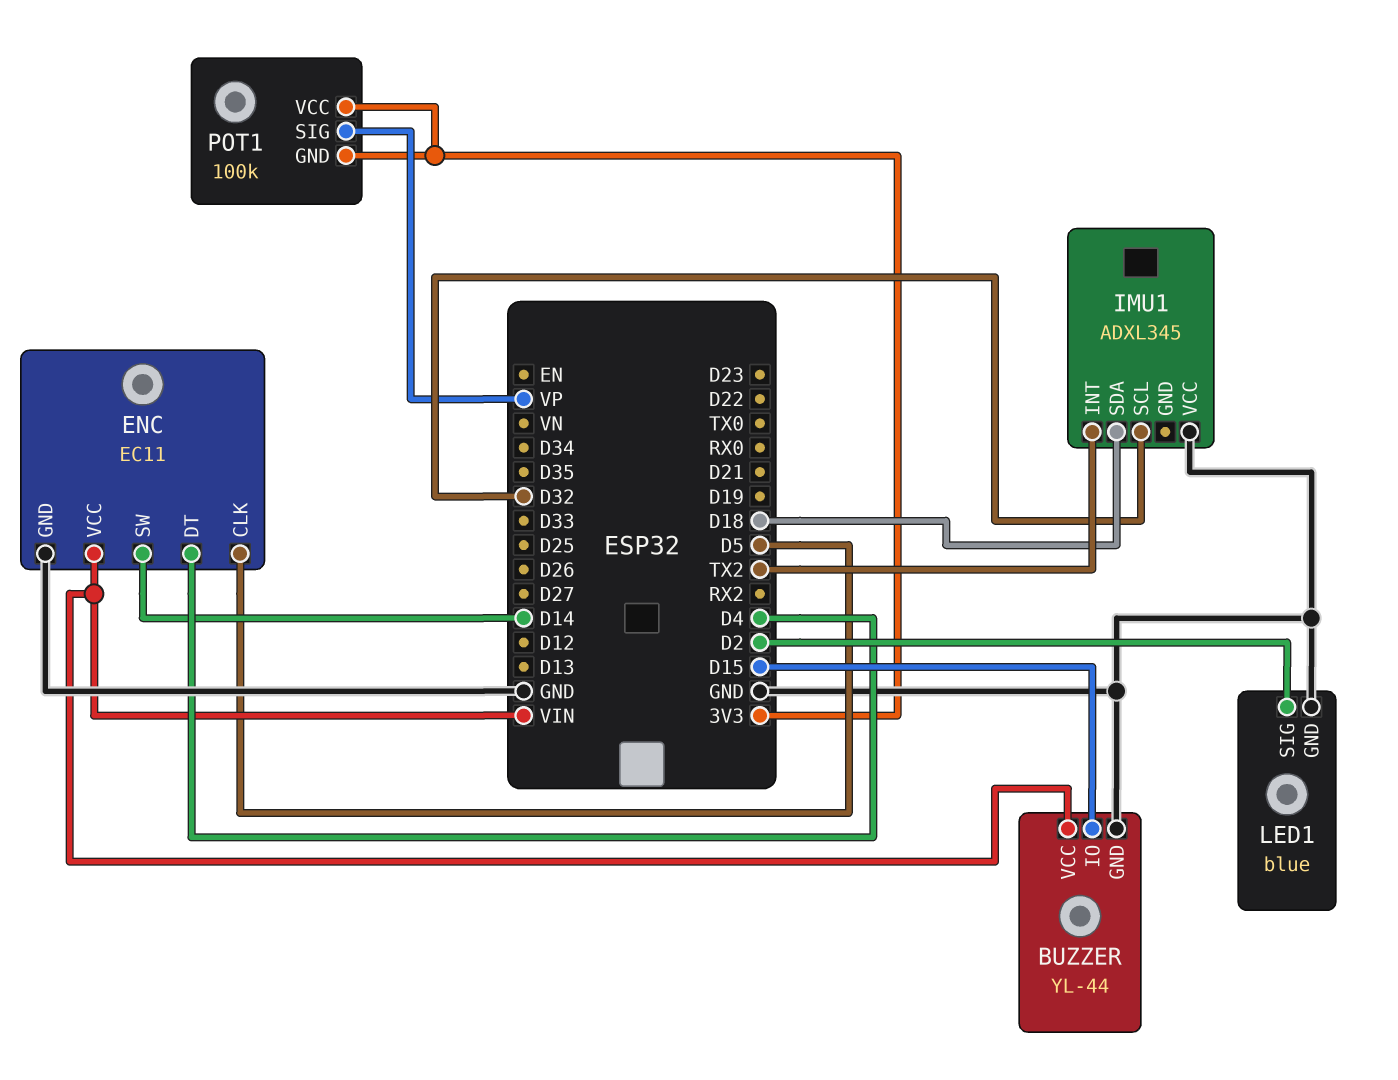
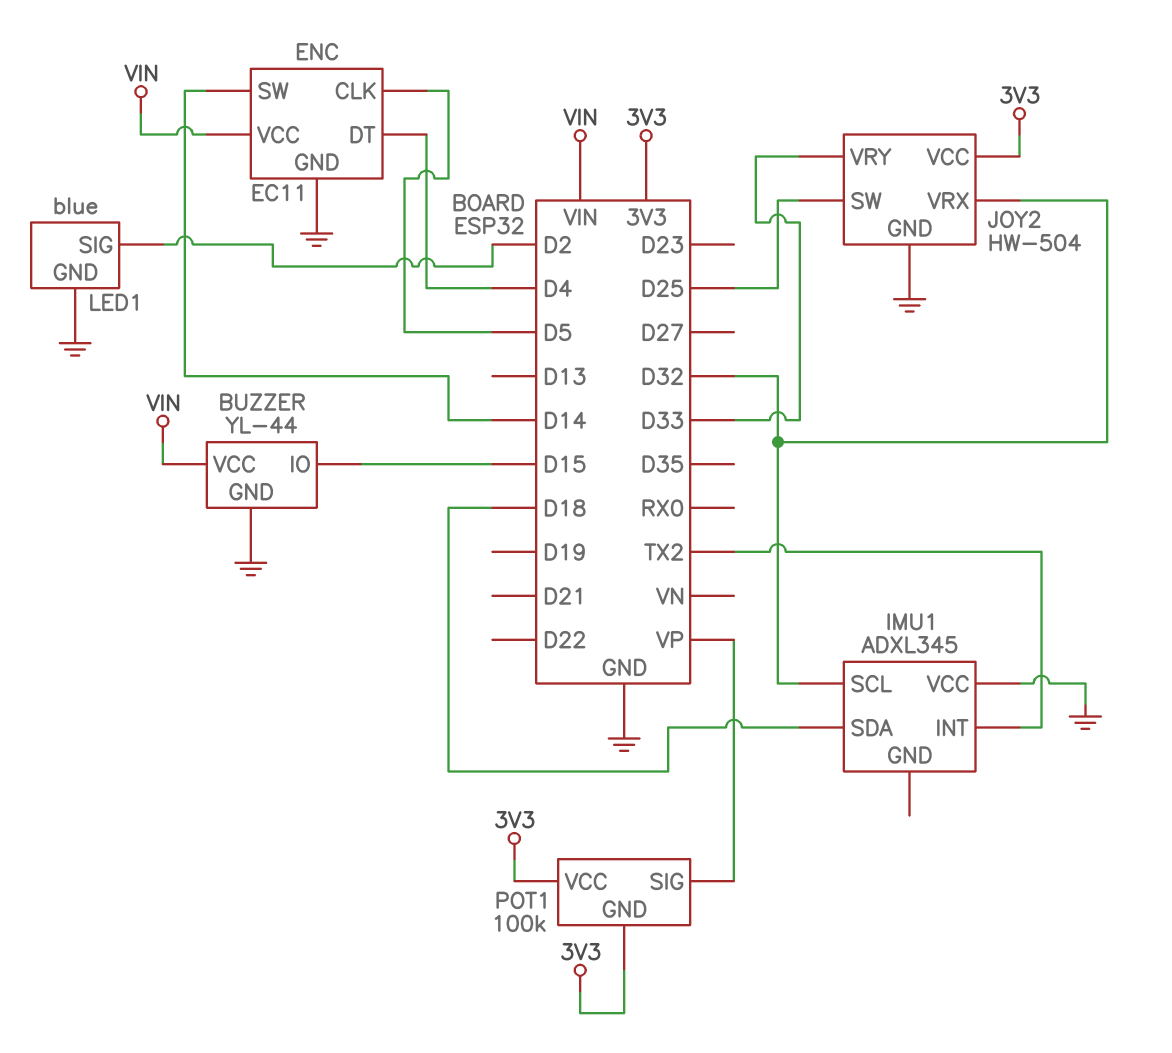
JOY2: none -> HW-504
JOY2 pin GND: none -> GND
JOY2 pin SW: none -> D25
JOY2 pin VCC: none -> 3V3
JOY2 pin VRX: none -> D32
JOY2 pin VRY: none -> D33

